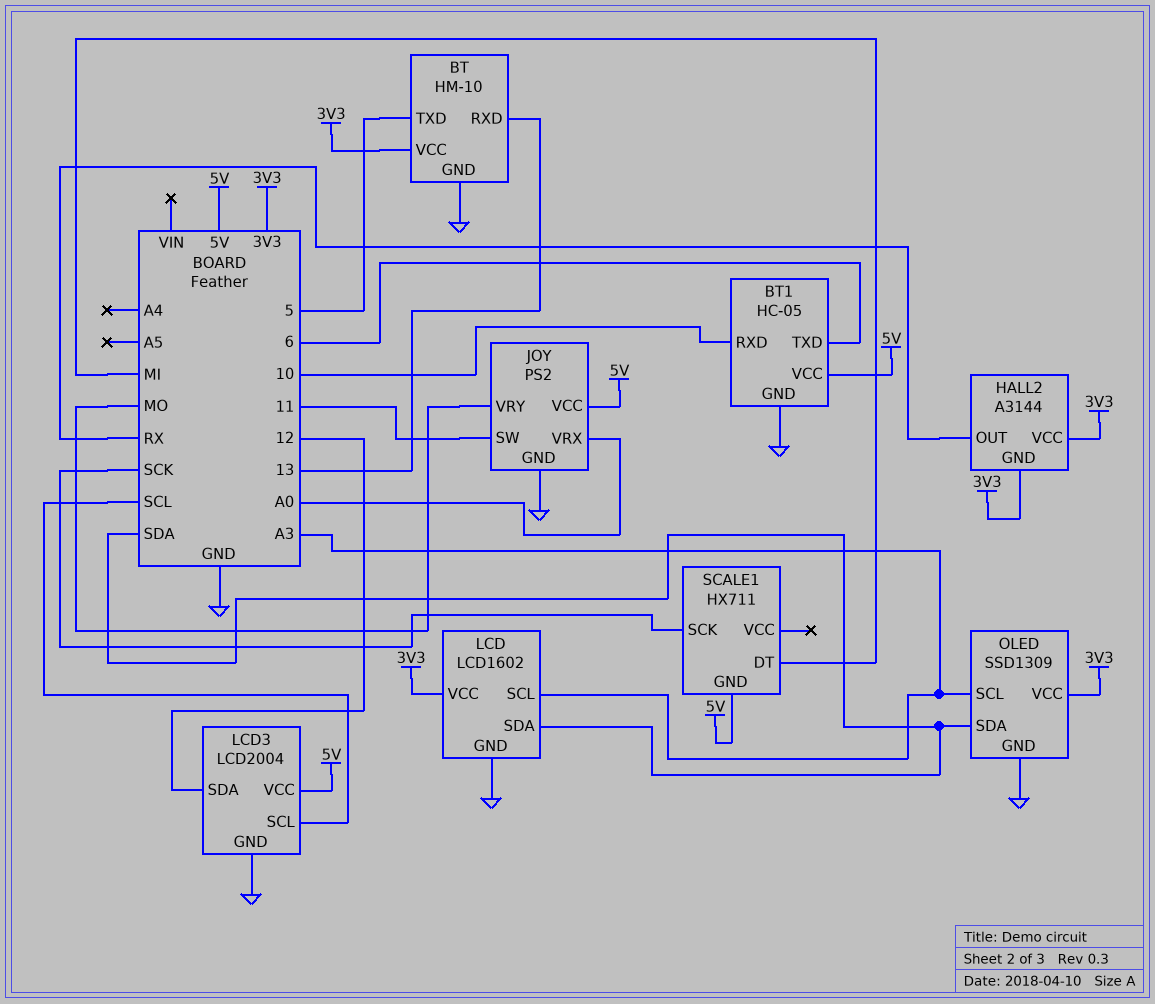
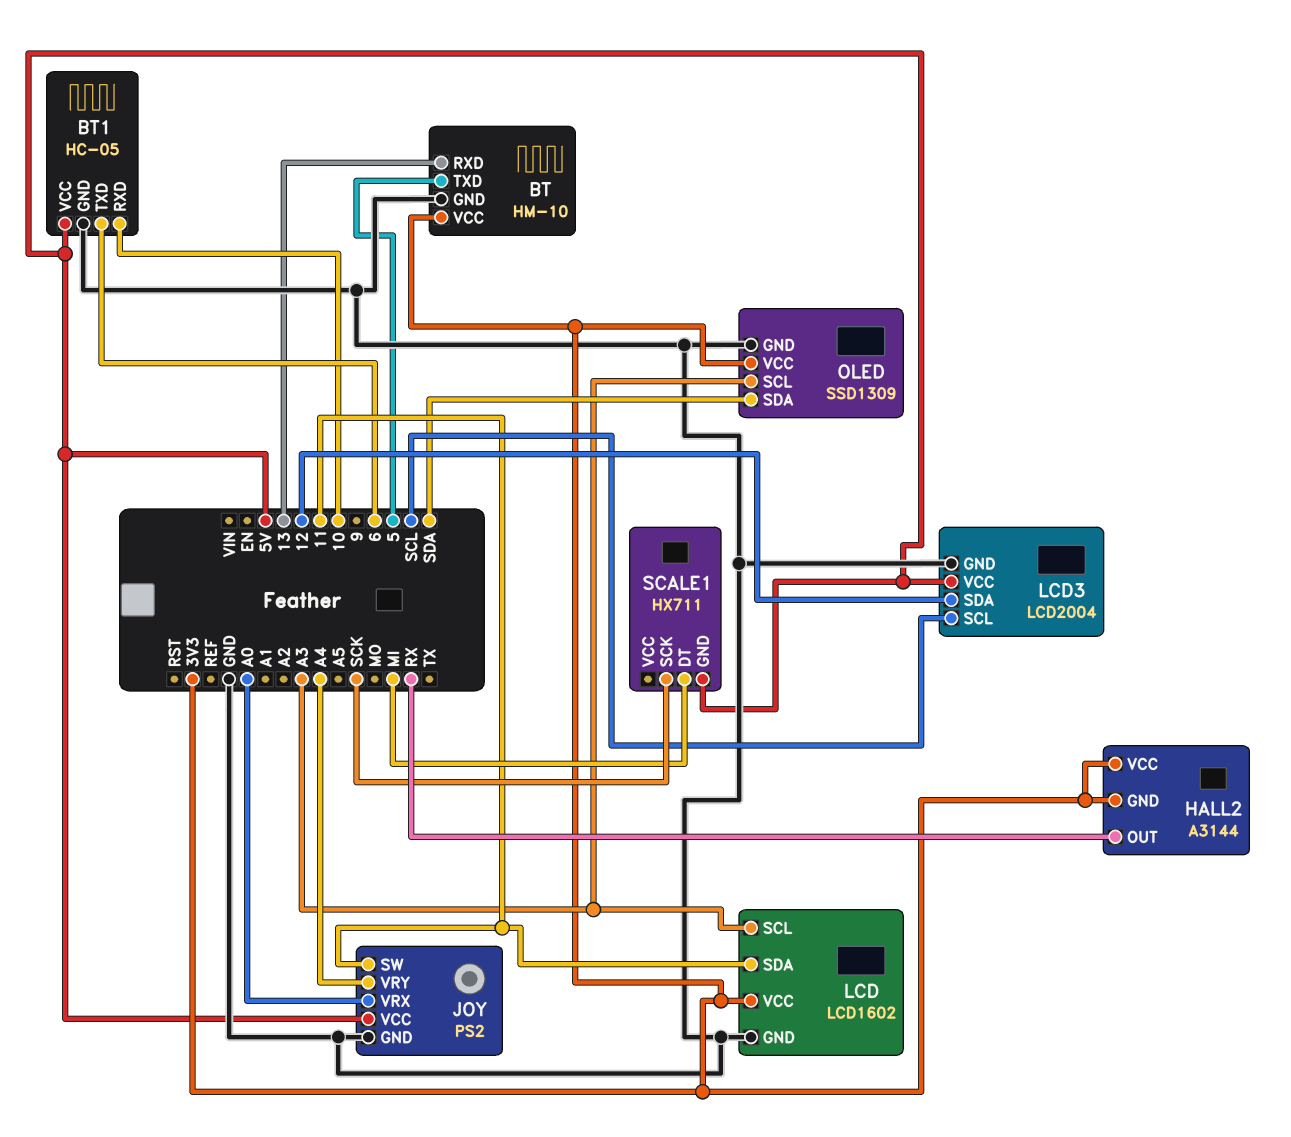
JOY pin VRY: MO -> A4
LCD pin SDA: SDA -> 11

